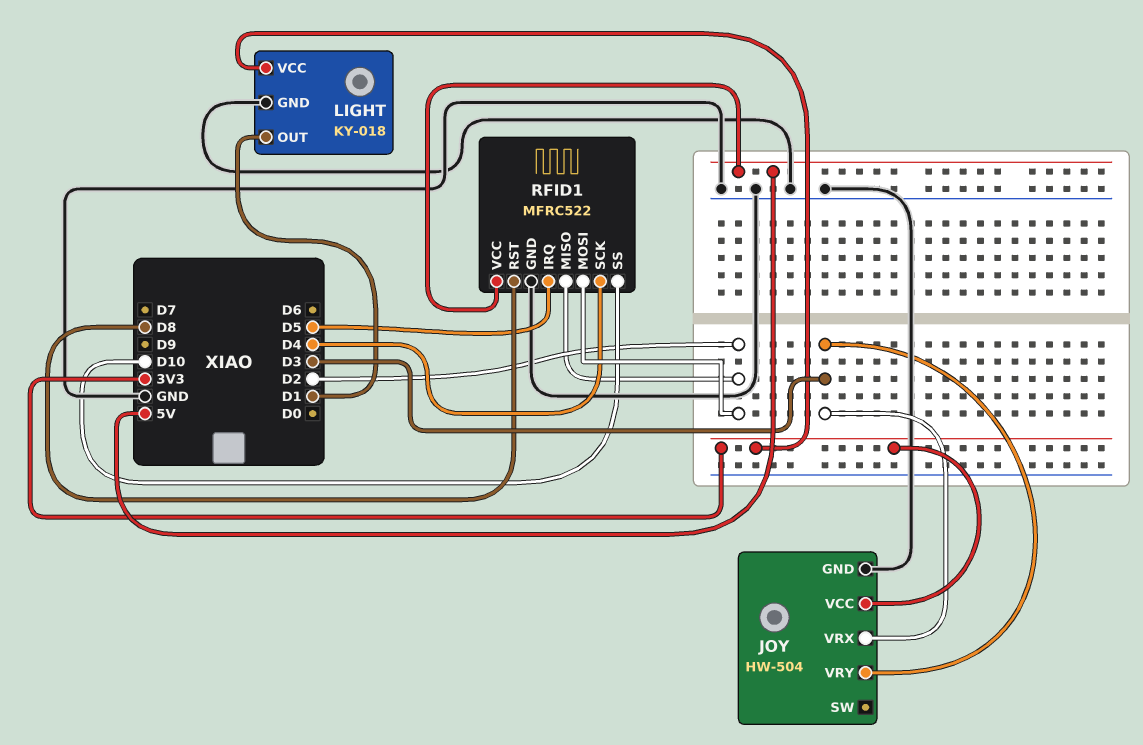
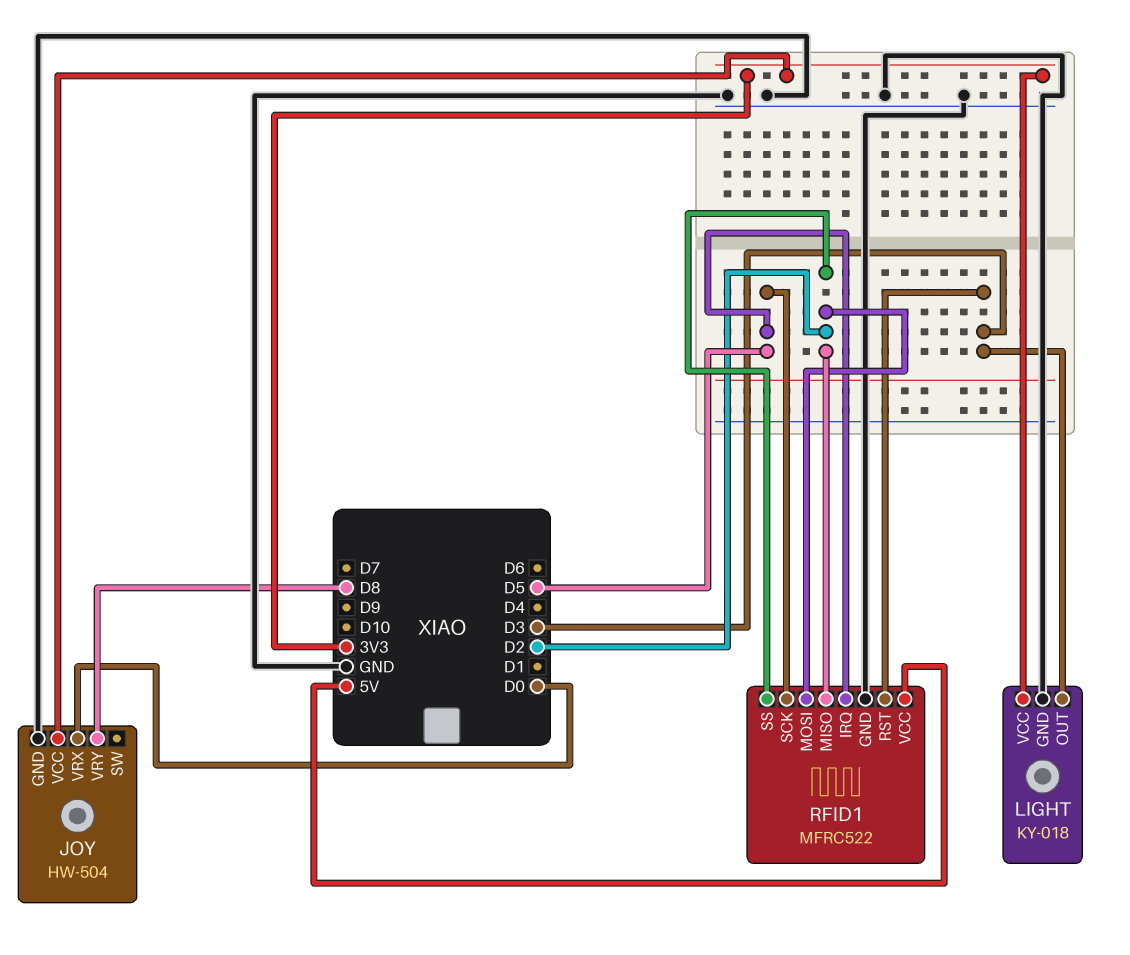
JOY pin VRX: D3 -> D0
JOY pin VRY: D3 -> D8
LIGHT pin OUT: D1 -> D3
RFID1 pin RST: D8 -> D3
RFID1 pin SCK: D4 -> D5
RFID1 pin SS: D10 -> D2

